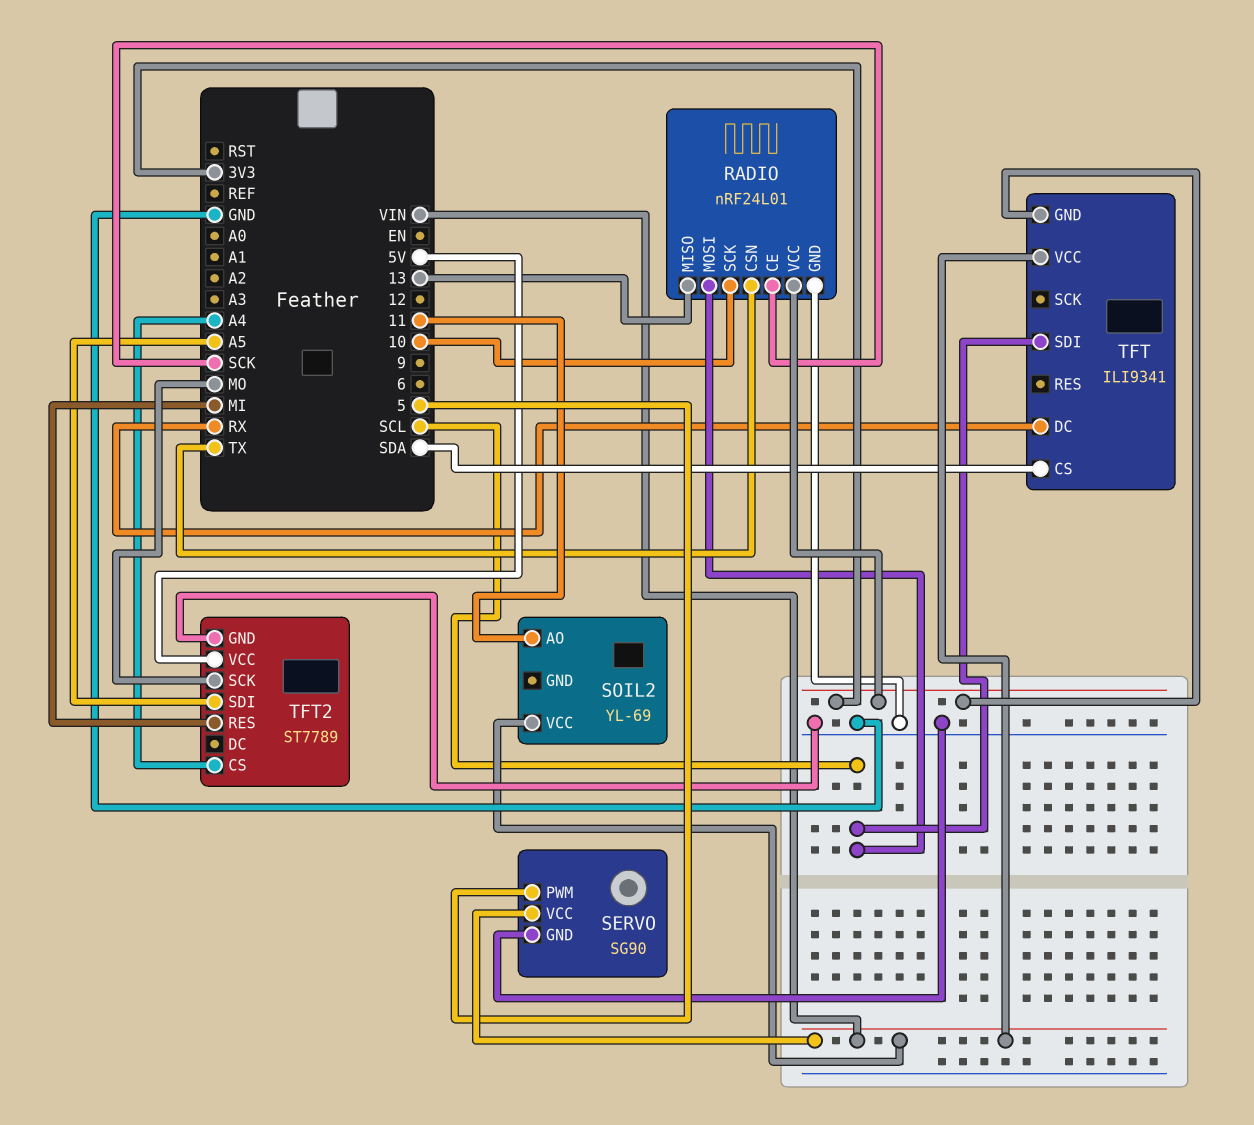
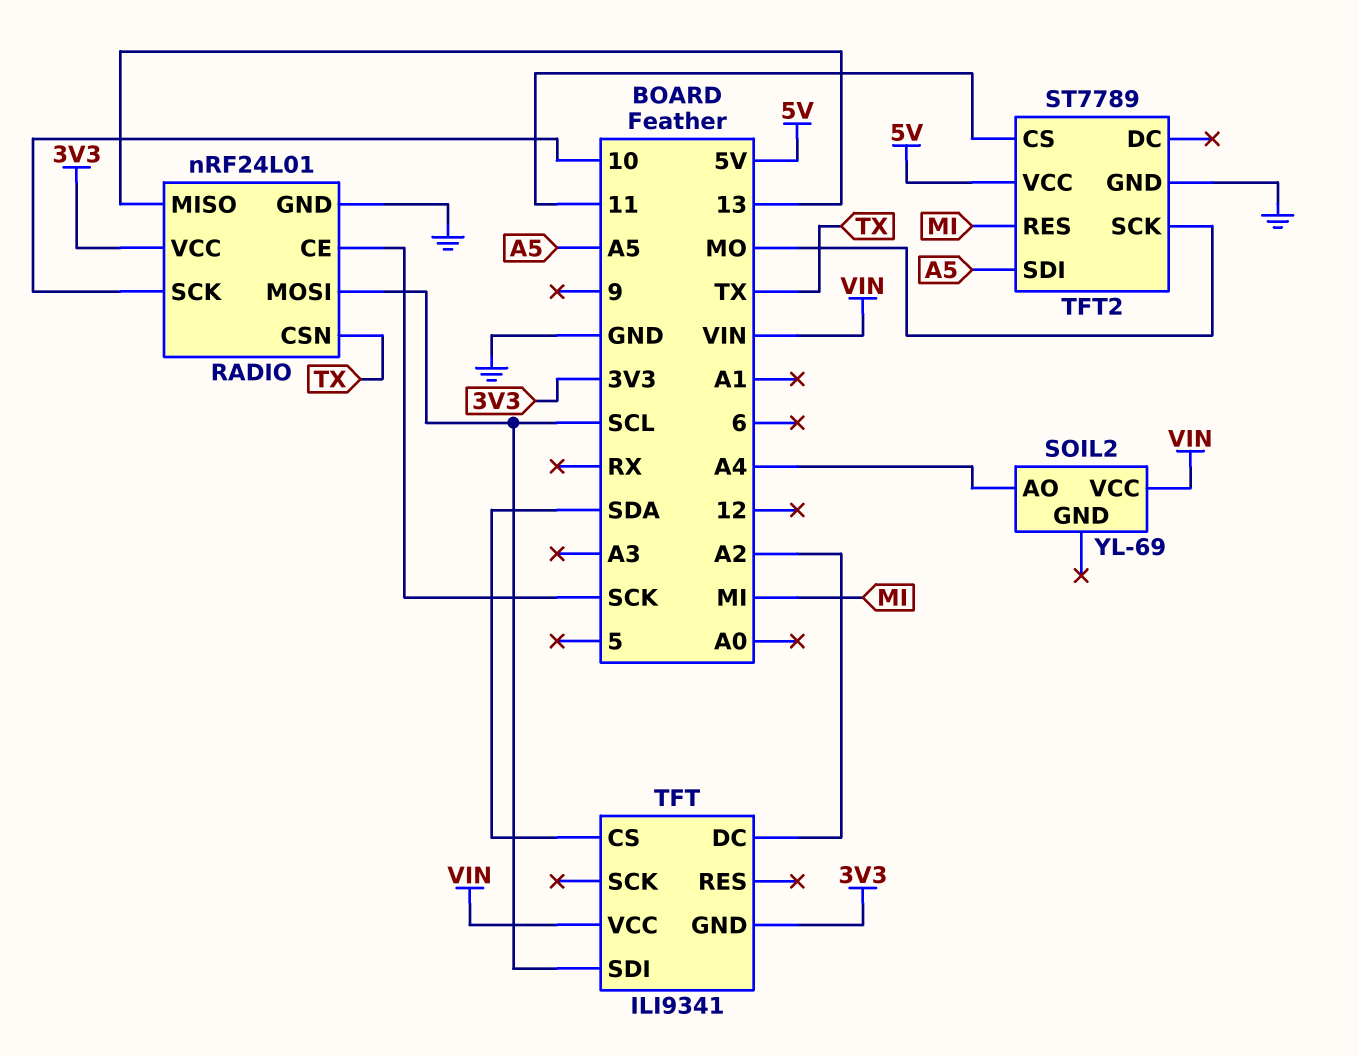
SERVO: SG90 -> none
SERVO pin GND: GND -> none
SERVO pin PWM: 5 -> none
SERVO pin VCC: VIN -> none
SOIL2 pin AO: 11 -> A4
TFT pin DC: RX -> A2
TFT2 pin CS: A4 -> 11

